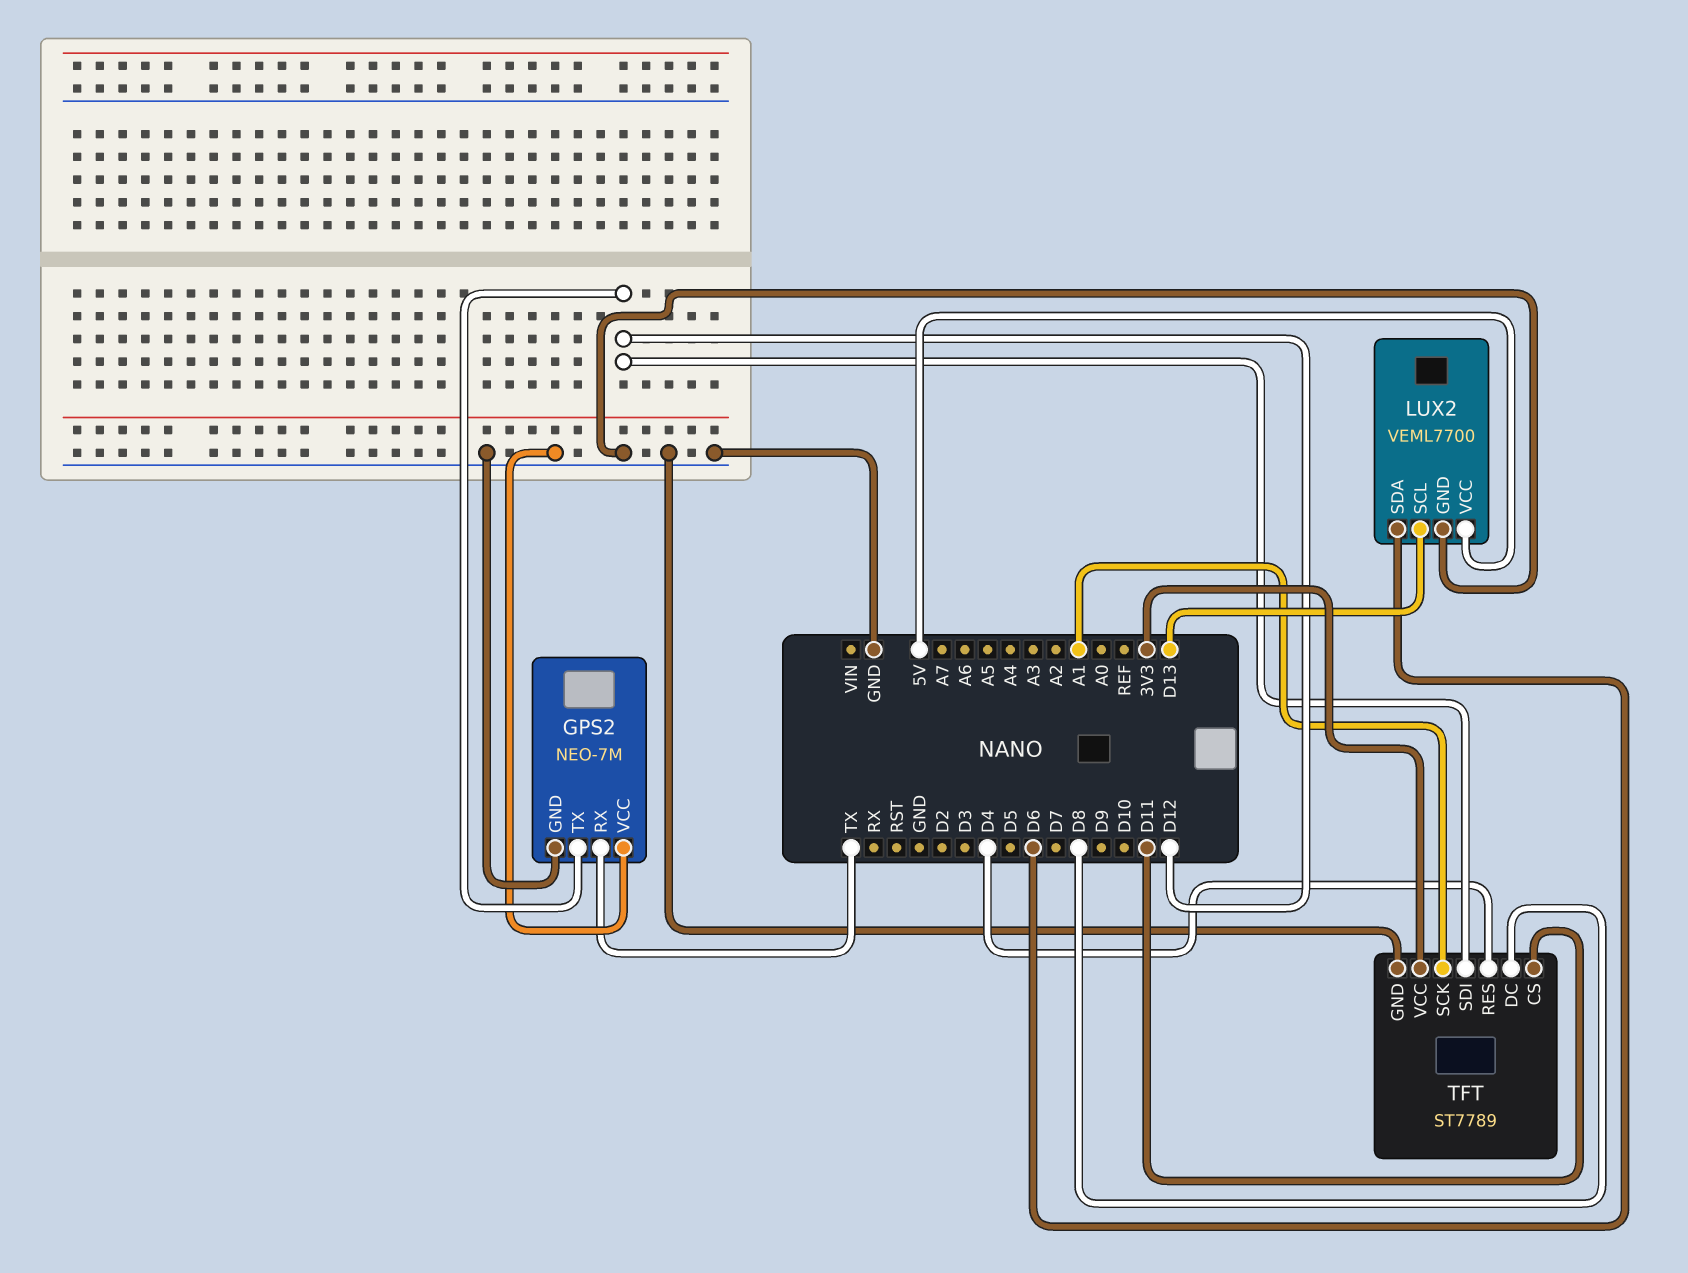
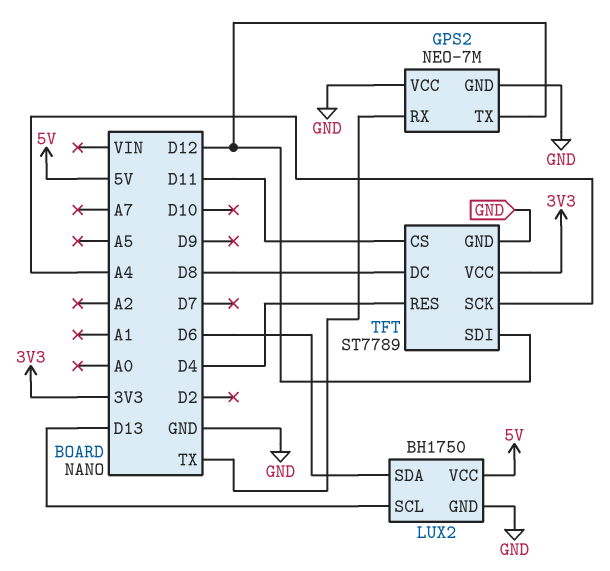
LUX2: VEML7700 -> BH1750
TFT pin SCK: A1 -> A4

